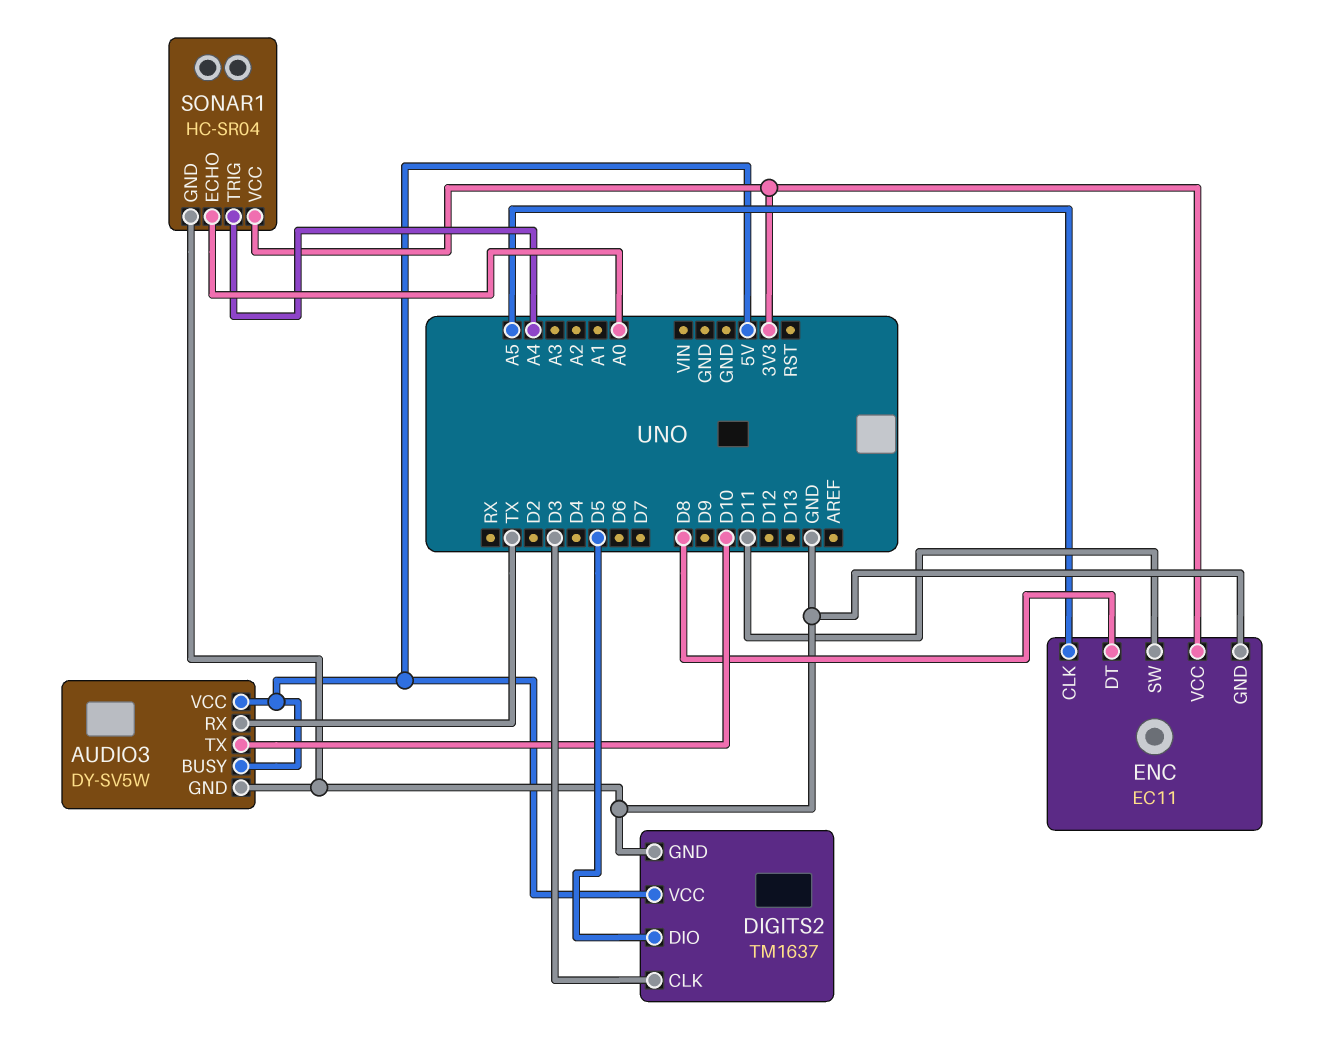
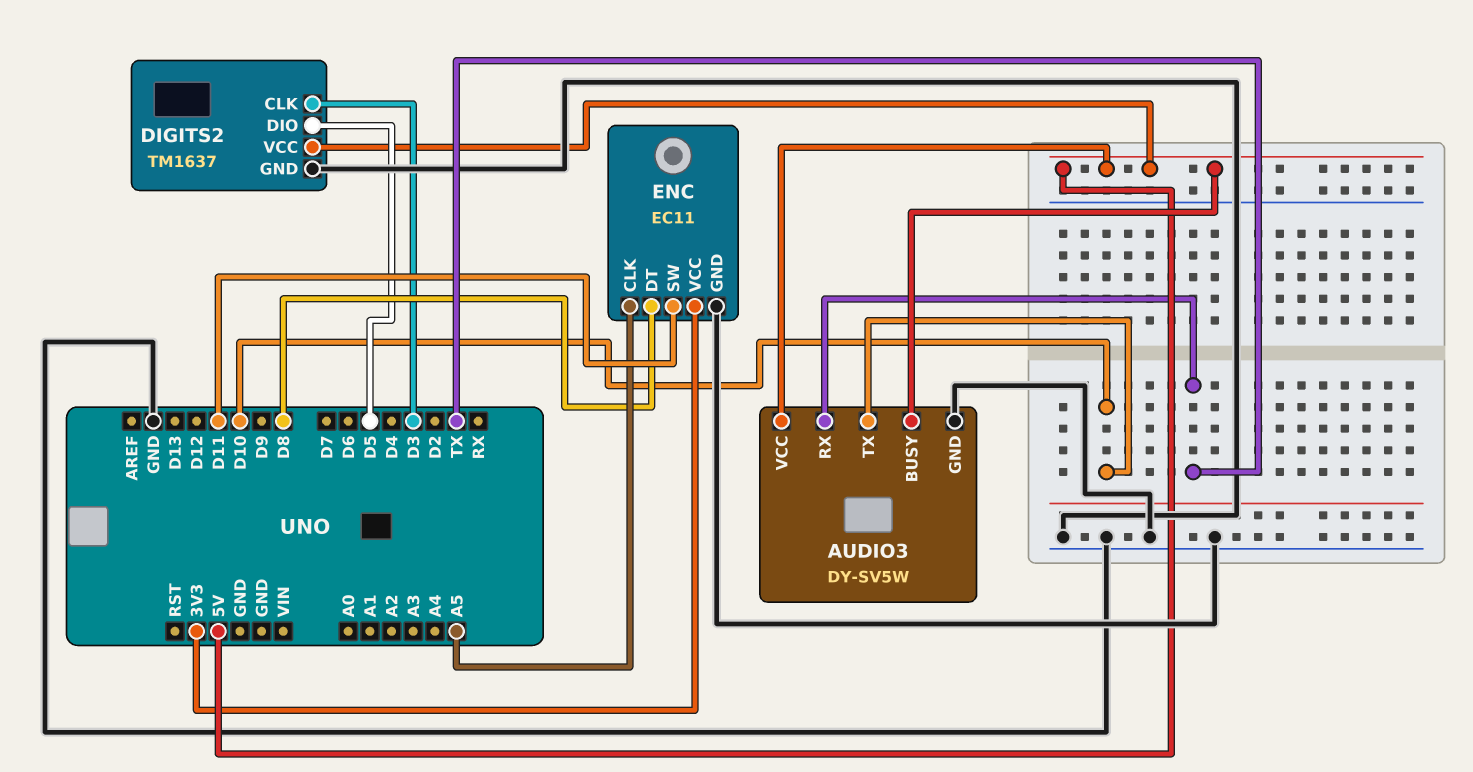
SONAR1: HC-SR04 -> none
SONAR1 pin ECHO: A0 -> none
SONAR1 pin GND: GND -> none
SONAR1 pin TRIG: A4 -> none
SONAR1 pin VCC: 3V3 -> none

